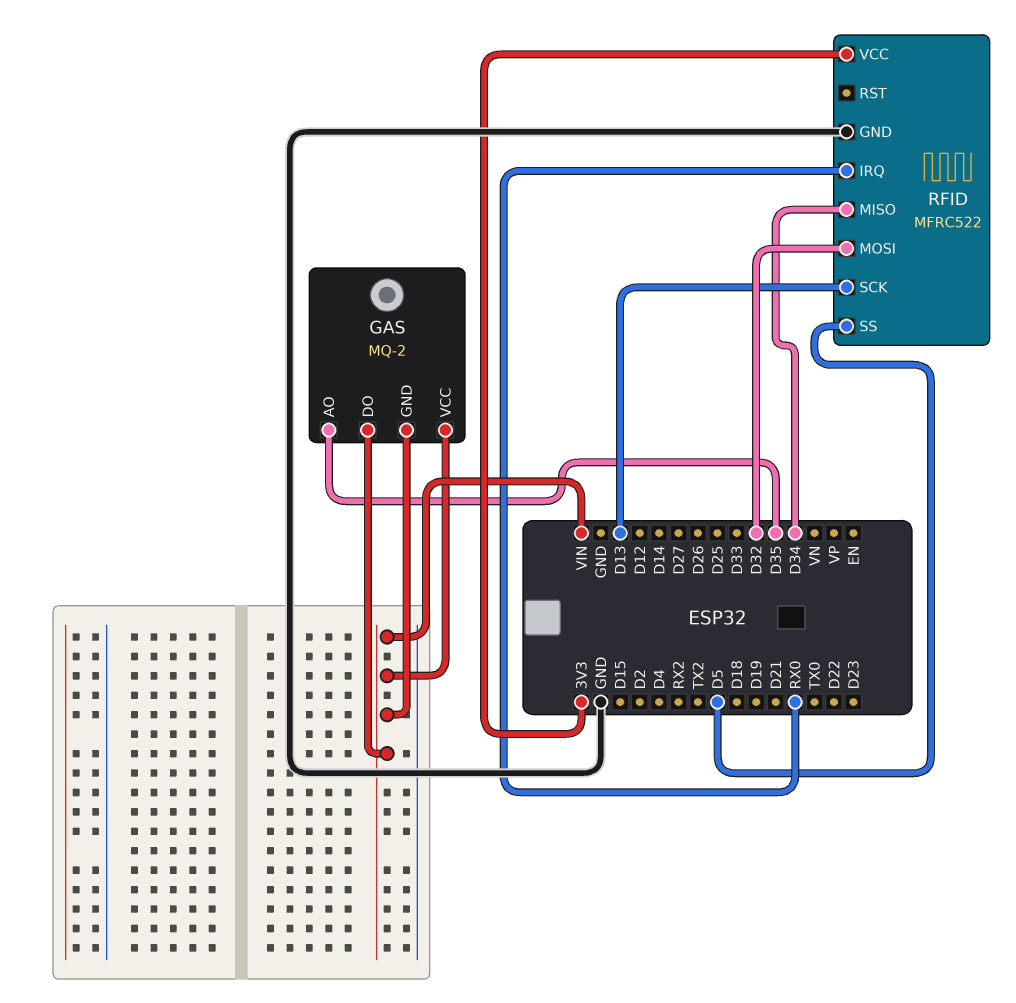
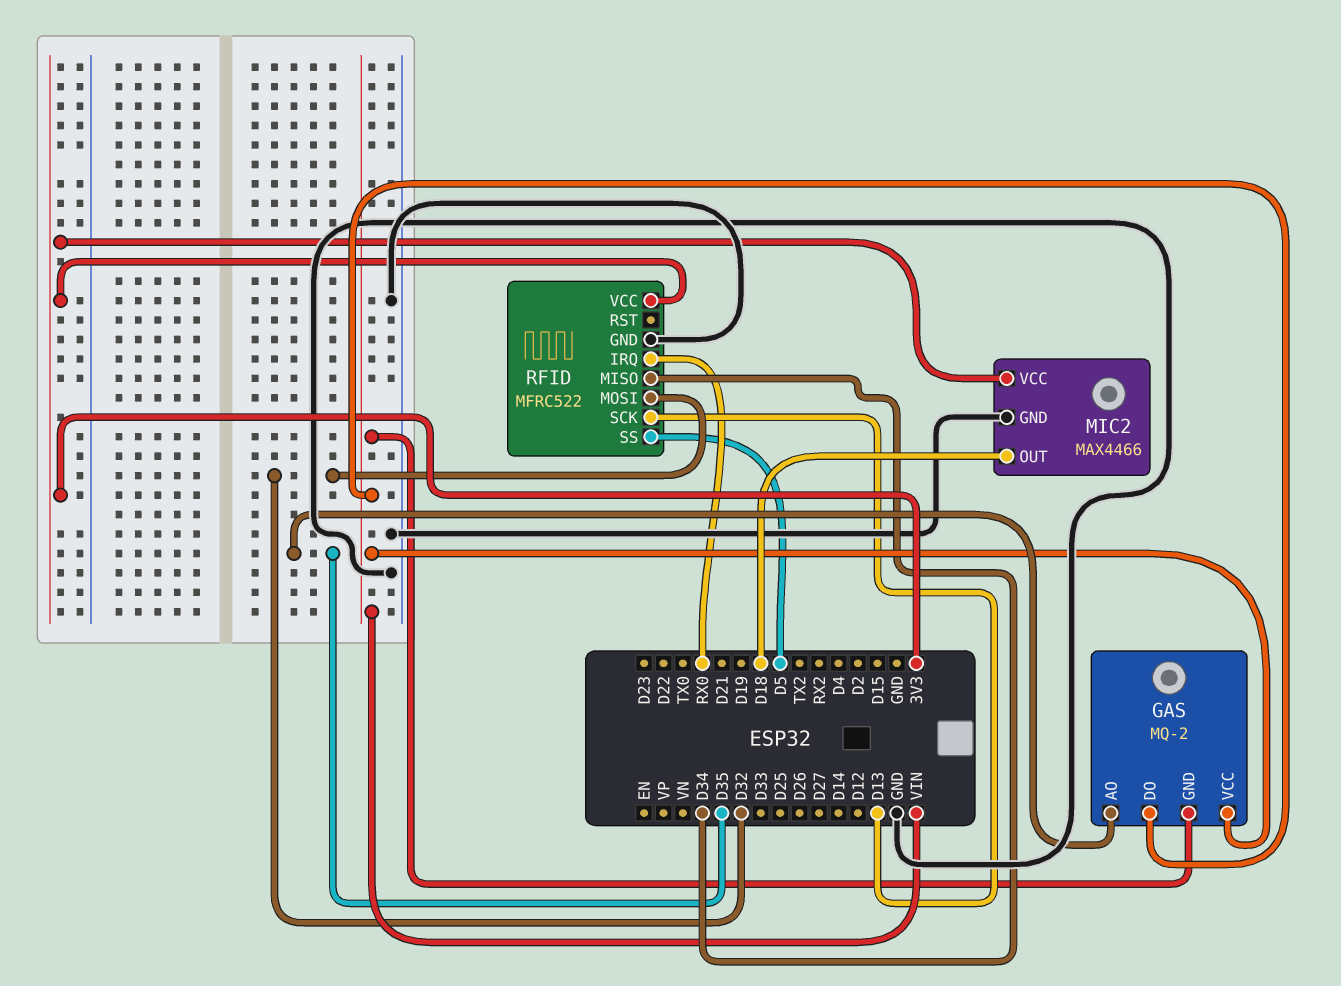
MIC2: none -> MAX4466
MIC2 pin GND: none -> GND
MIC2 pin OUT: none -> D18
MIC2 pin VCC: none -> 3V3

